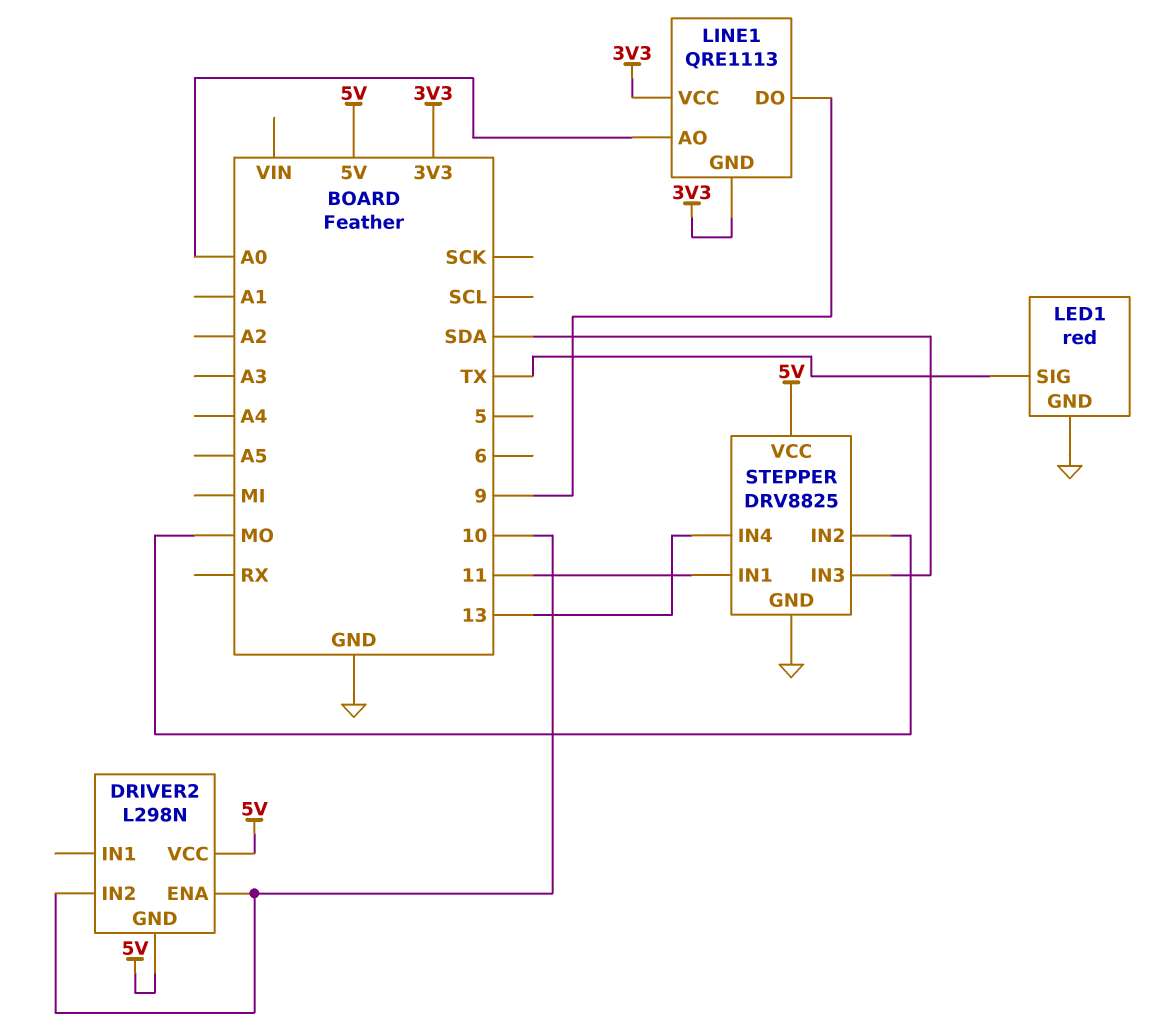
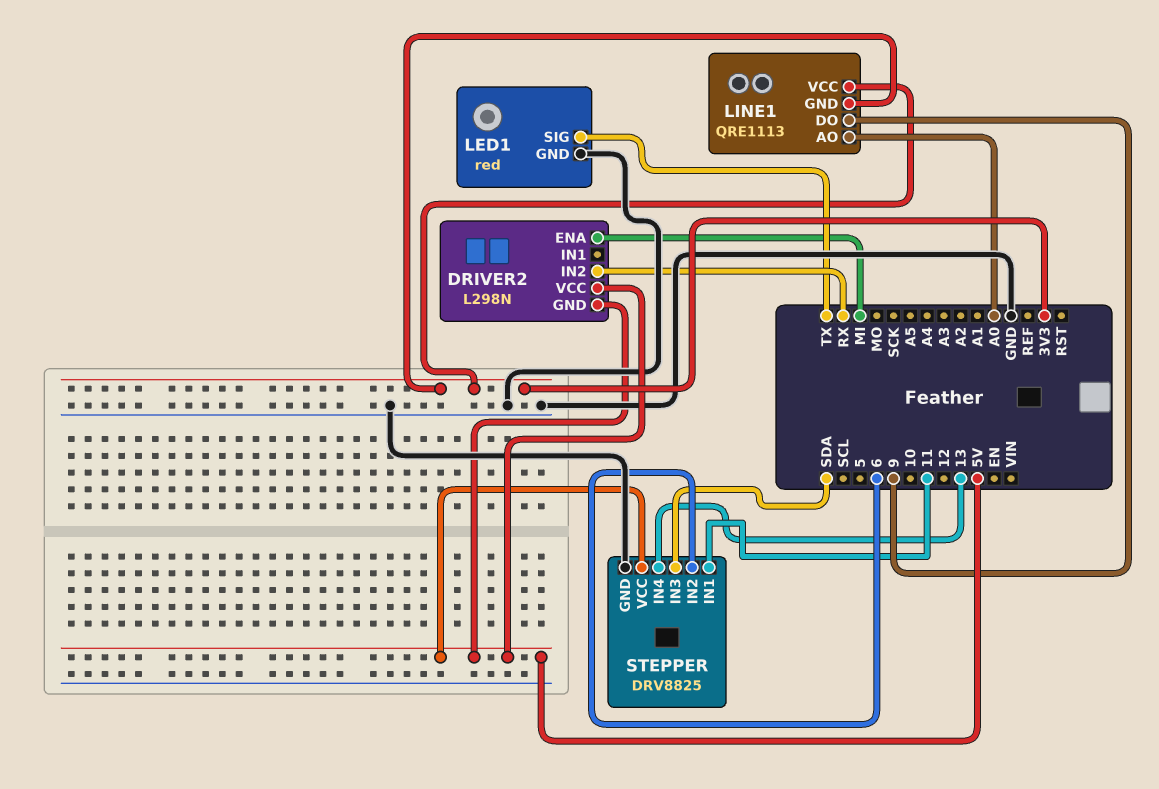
DRIVER2 pin ENA: 10 -> MI
DRIVER2 pin IN2: 10 -> RX
STEPPER pin IN2: MO -> 6

